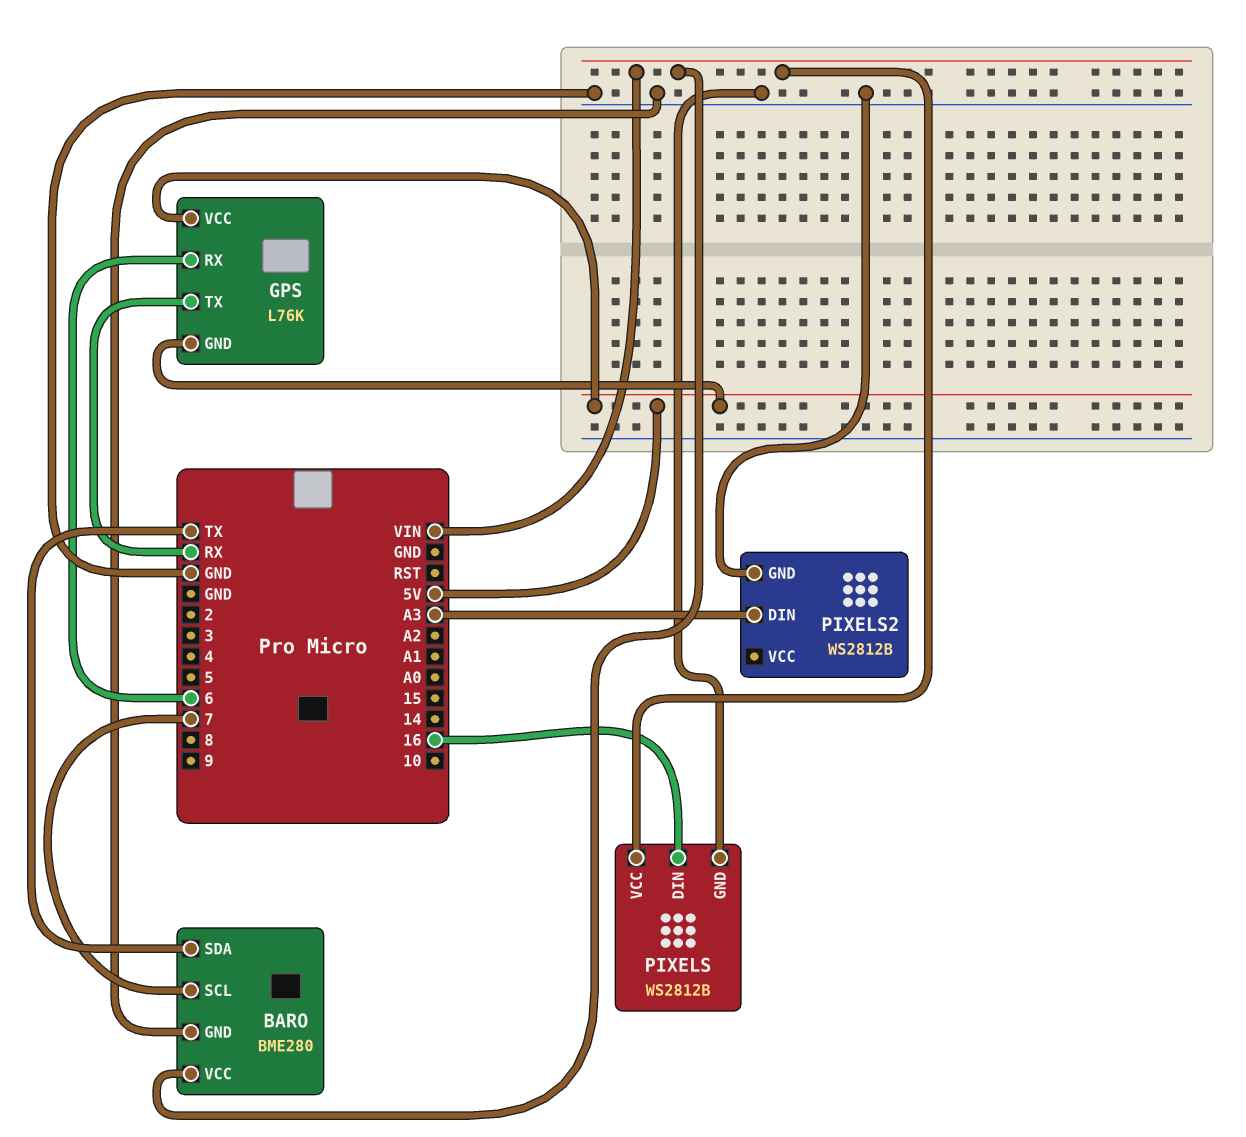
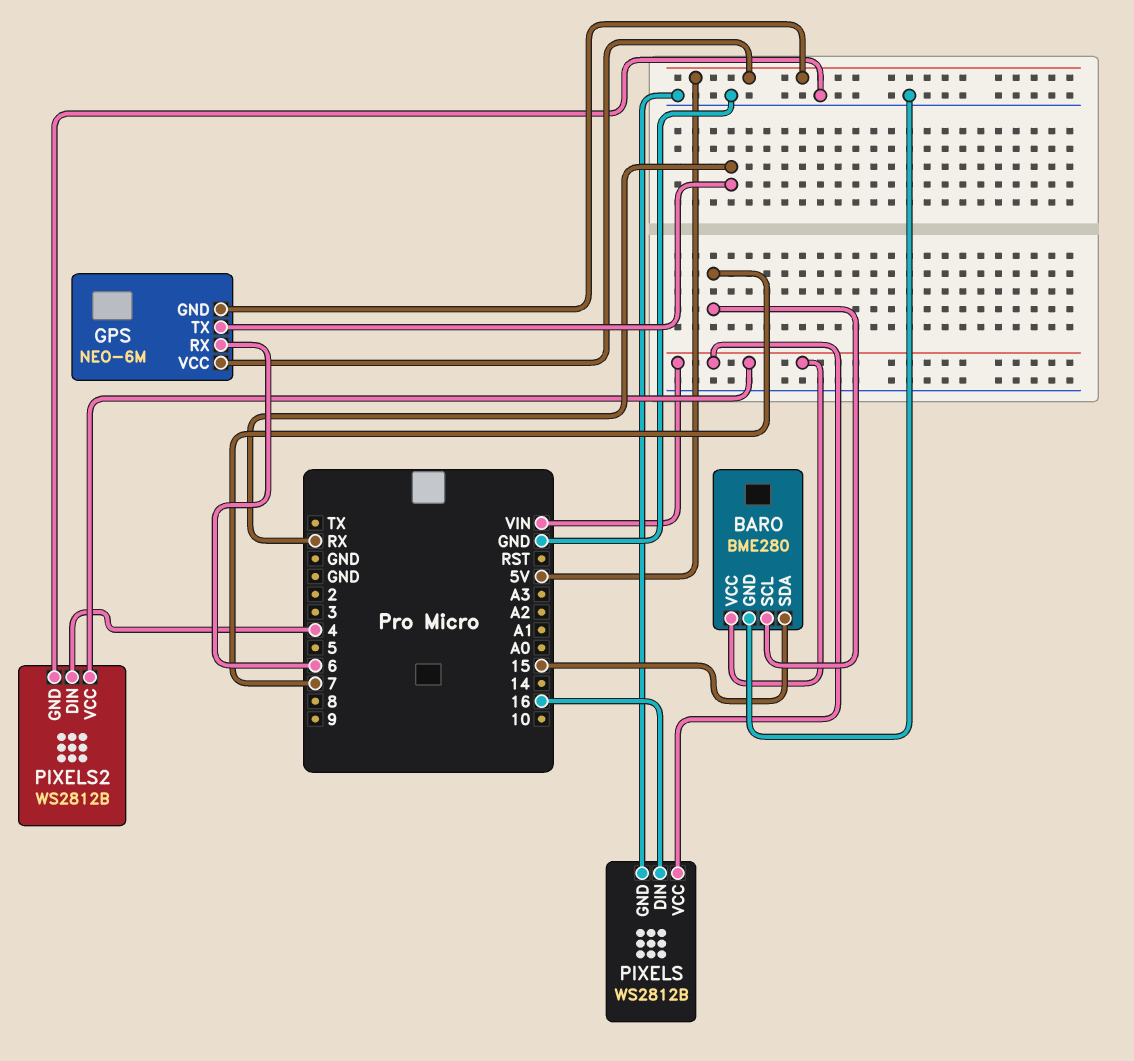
BARO pin SDA: TX -> 15
GPS: L76K -> NEO-6M
PIXELS2 pin DIN: A3 -> 4
PIXELS2 pin VCC: none -> VIN

